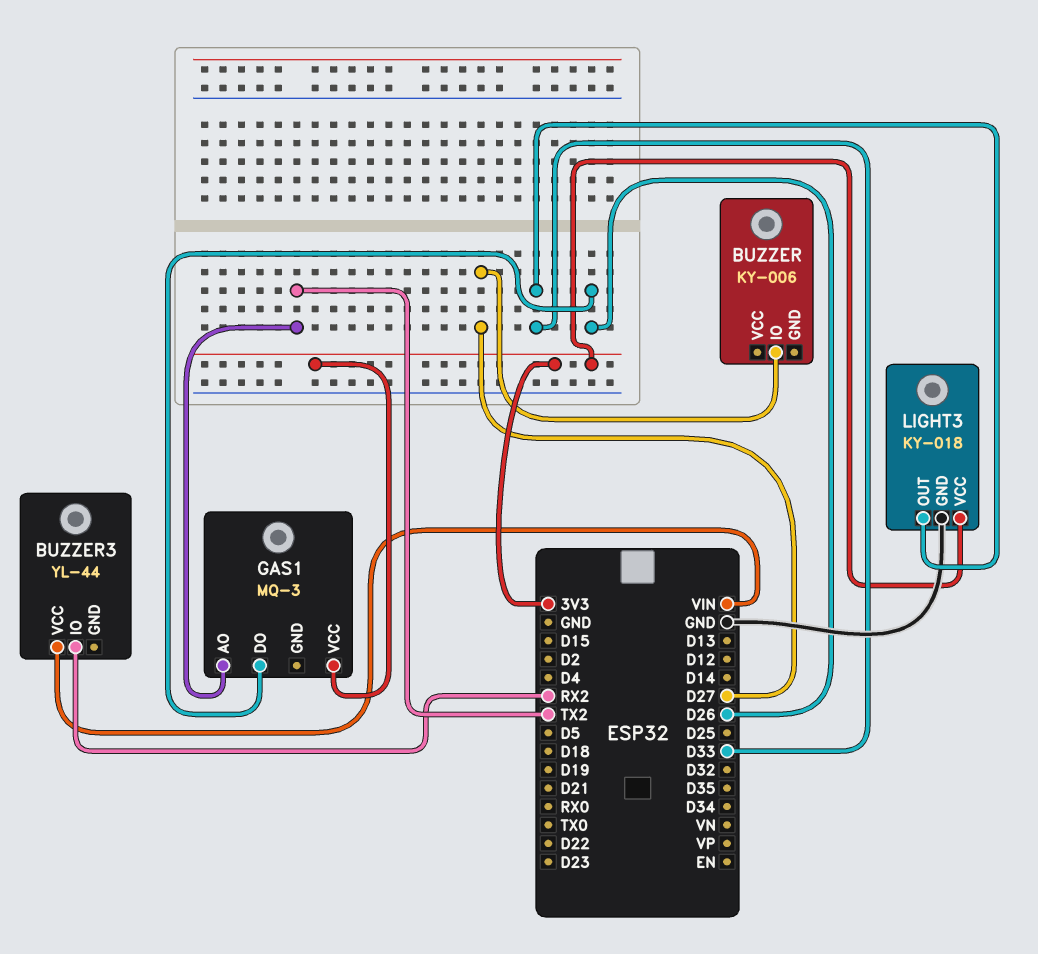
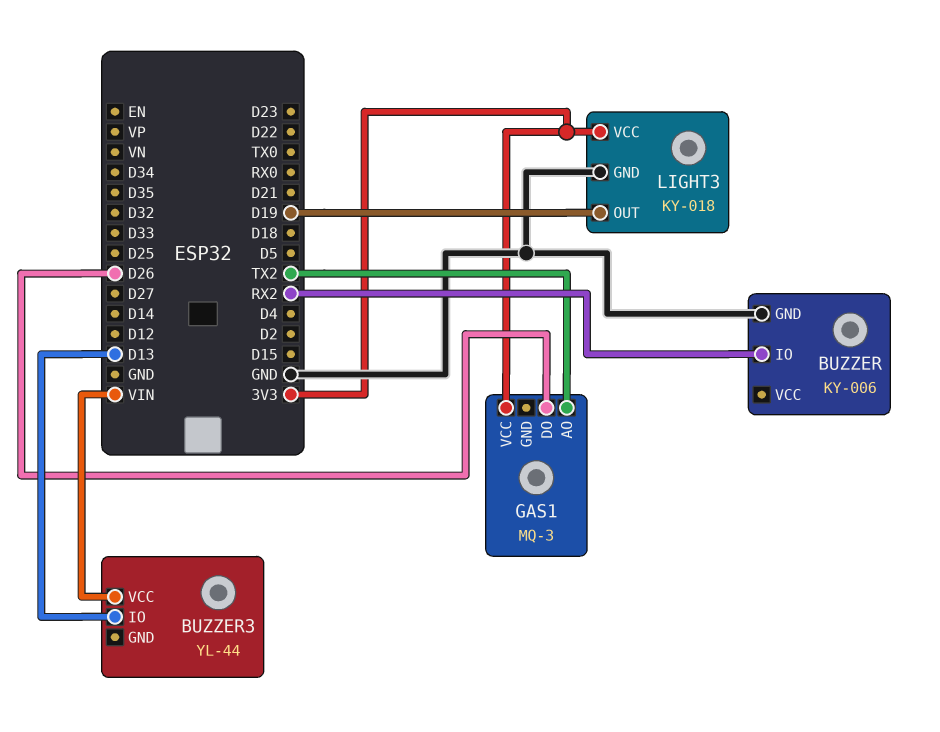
BUZZER pin GND: none -> GND
BUZZER pin IO: D27 -> RX2
BUZZER3 pin IO: RX2 -> D13
LIGHT3 pin OUT: D33 -> D19

